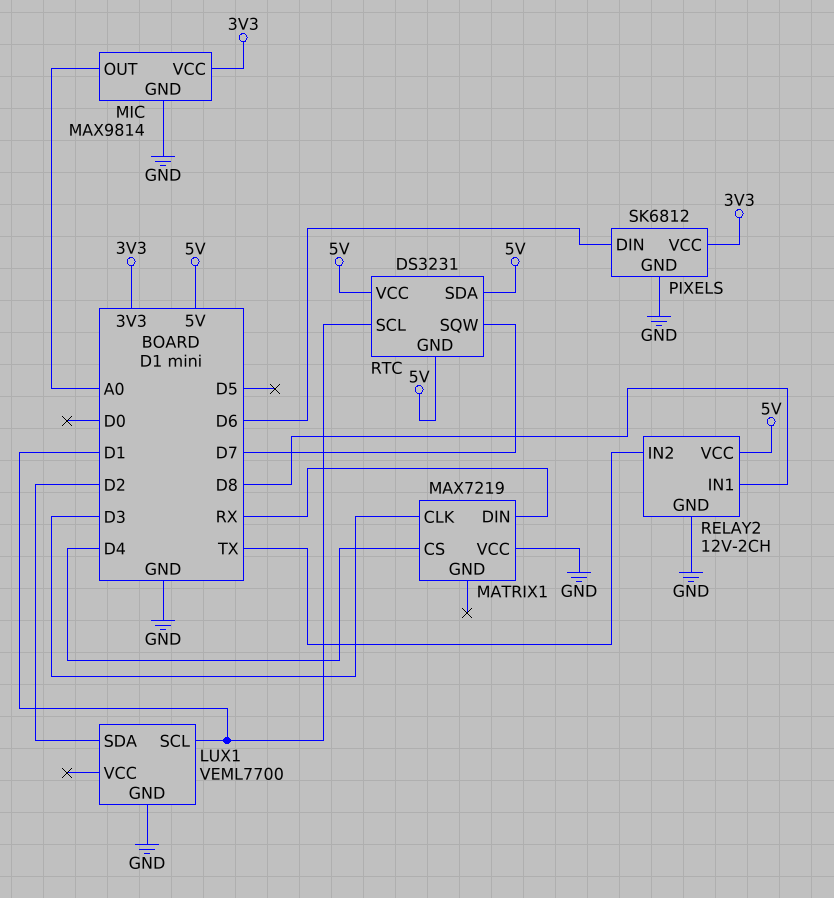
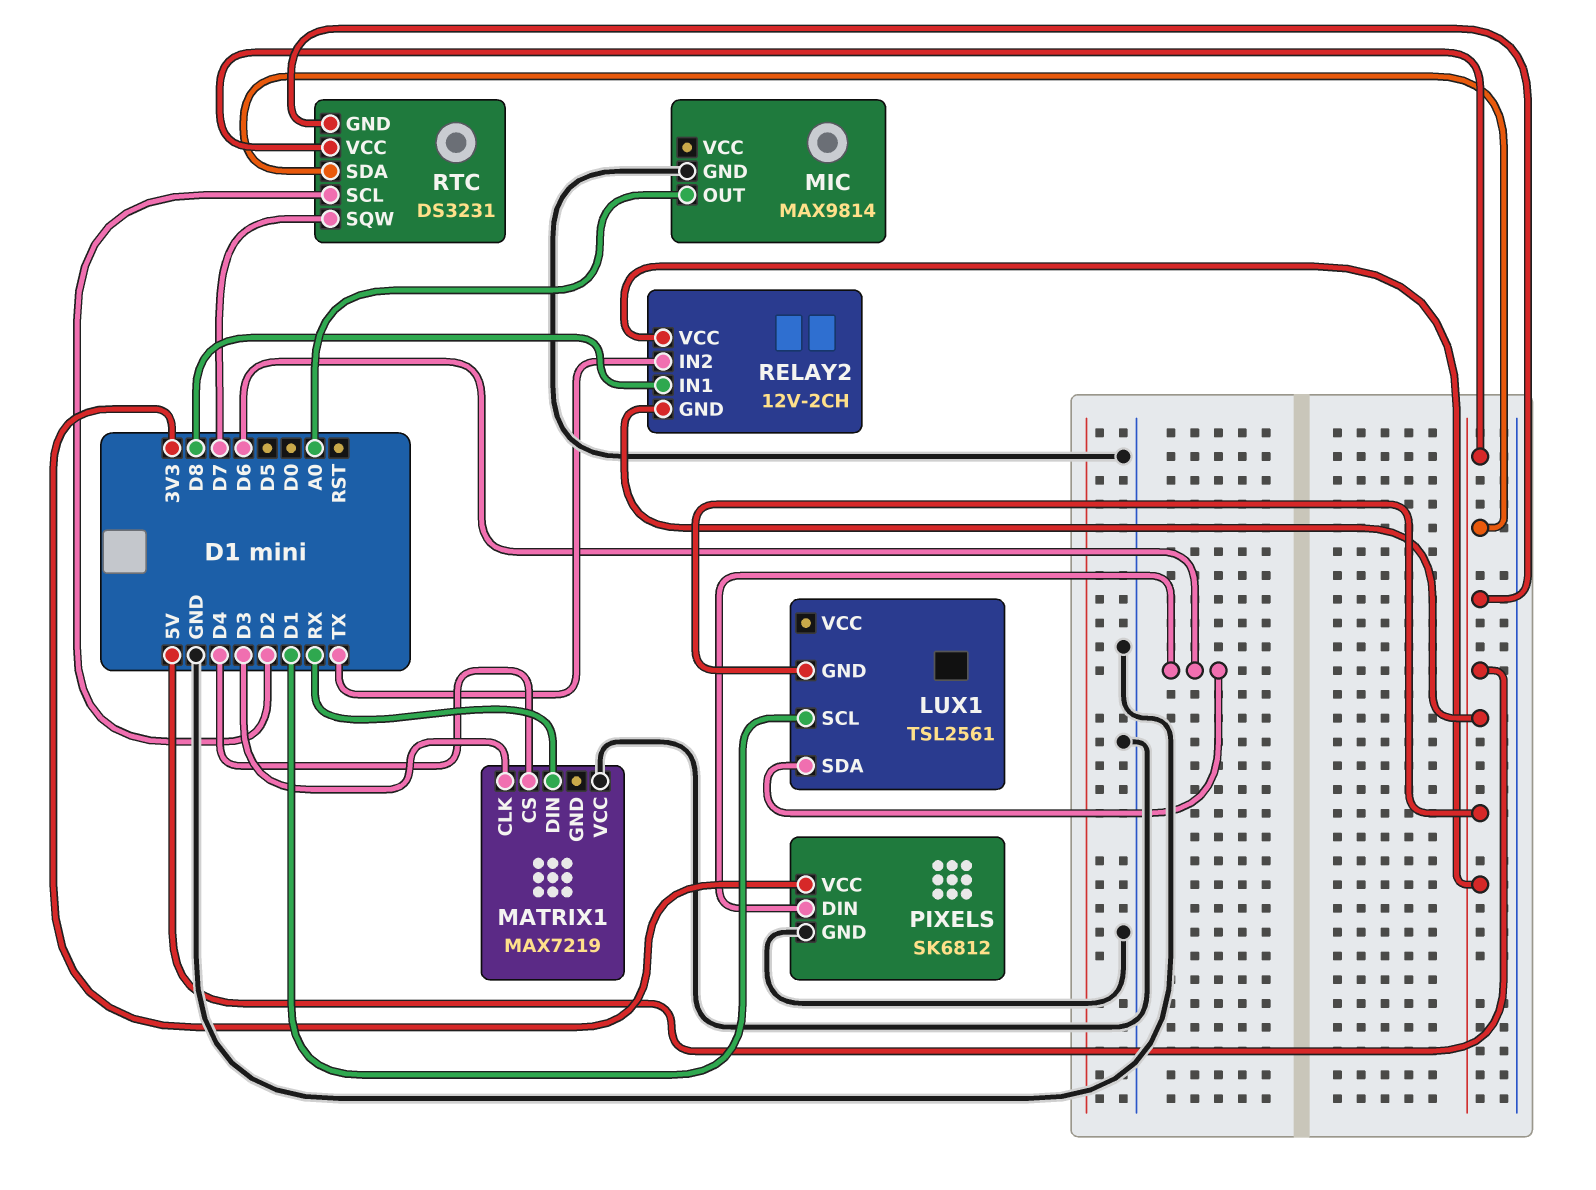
LUX1: VEML7700 -> TSL2561
LUX1 pin GND: GND -> 5V
LUX1 pin SDA: D2 -> D6
MIC pin VCC: 3V3 -> none
RELAY2 pin GND: GND -> 5V
RTC pin SCL: D1 -> D2

